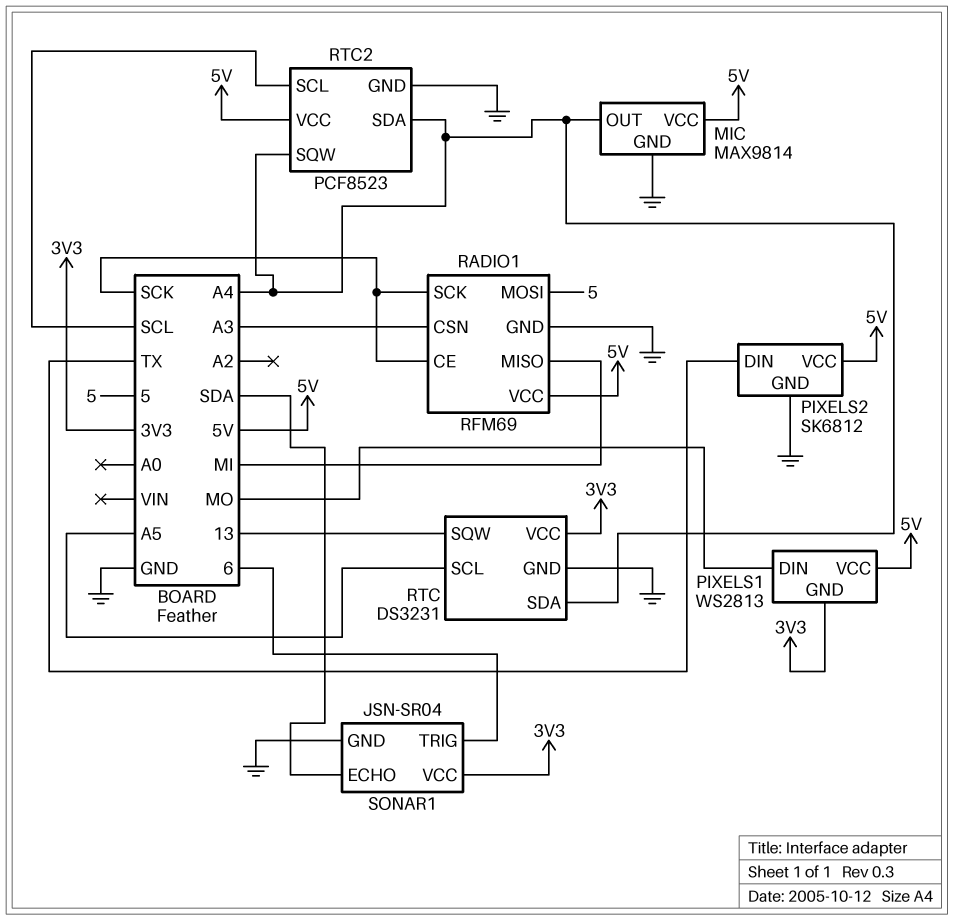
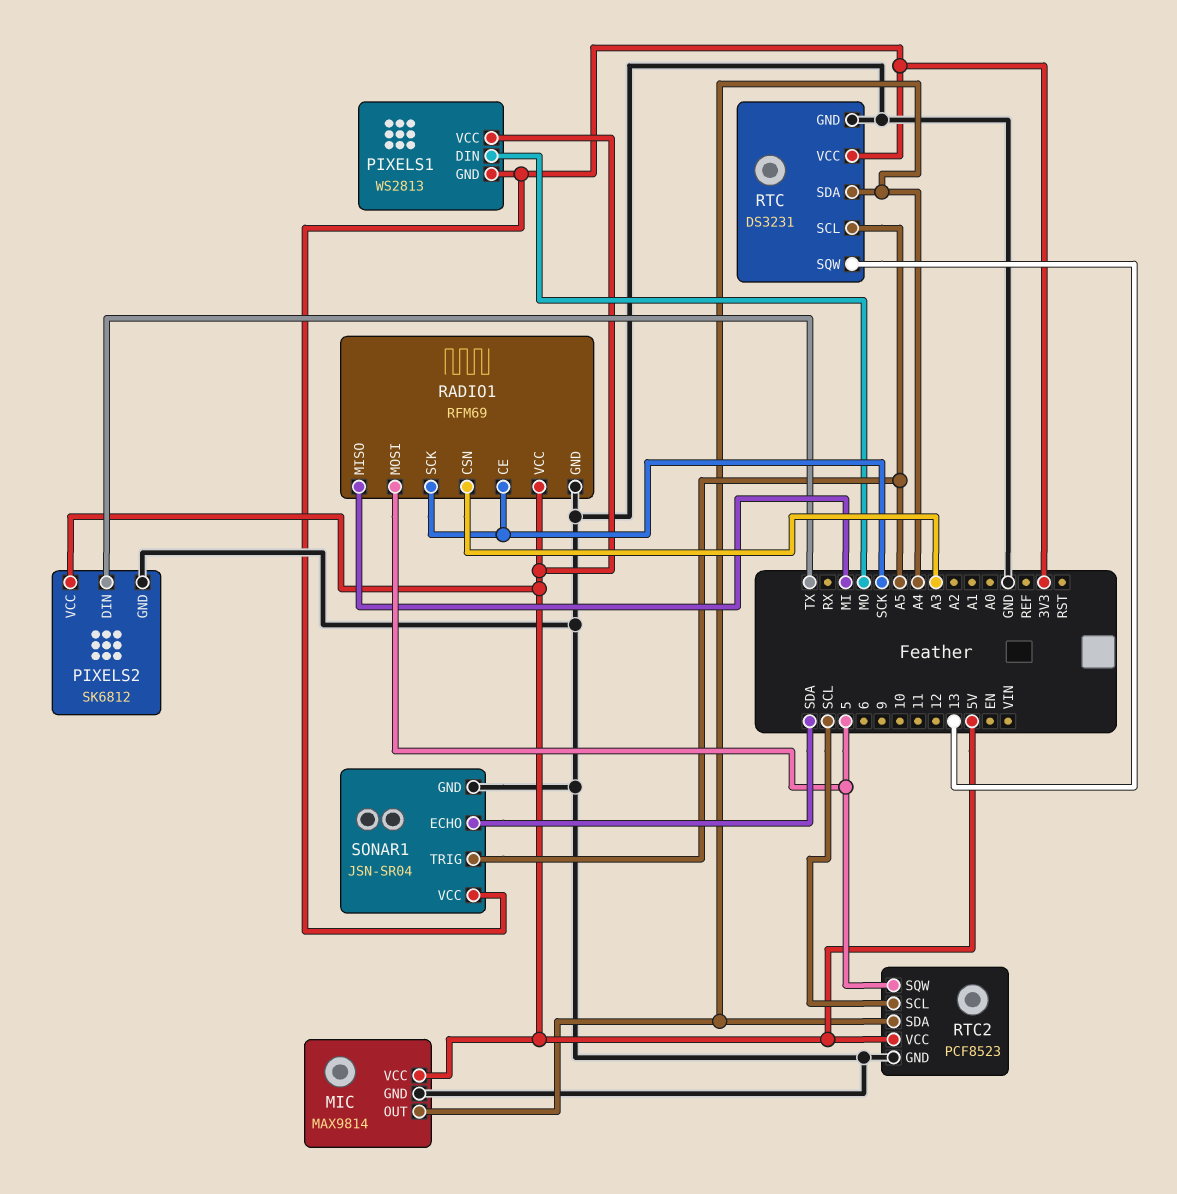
RTC2 pin SQW: A4 -> 5
SONAR1 pin TRIG: 6 -> A5

